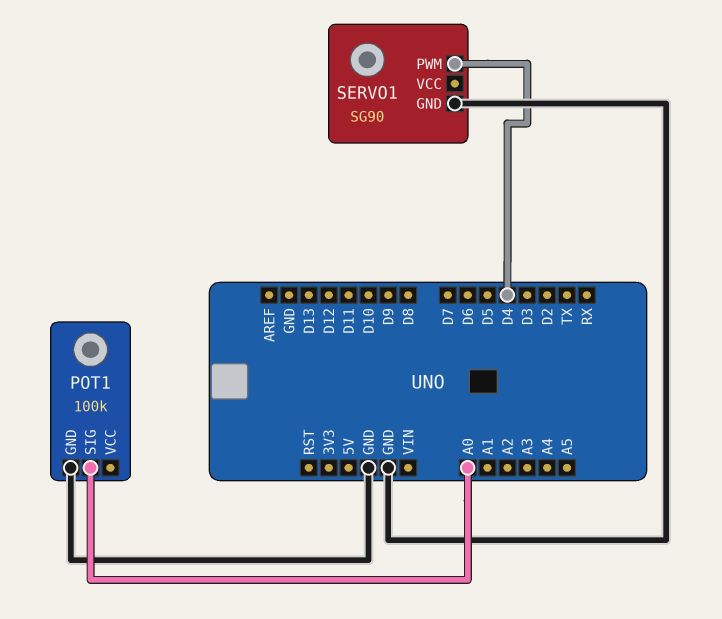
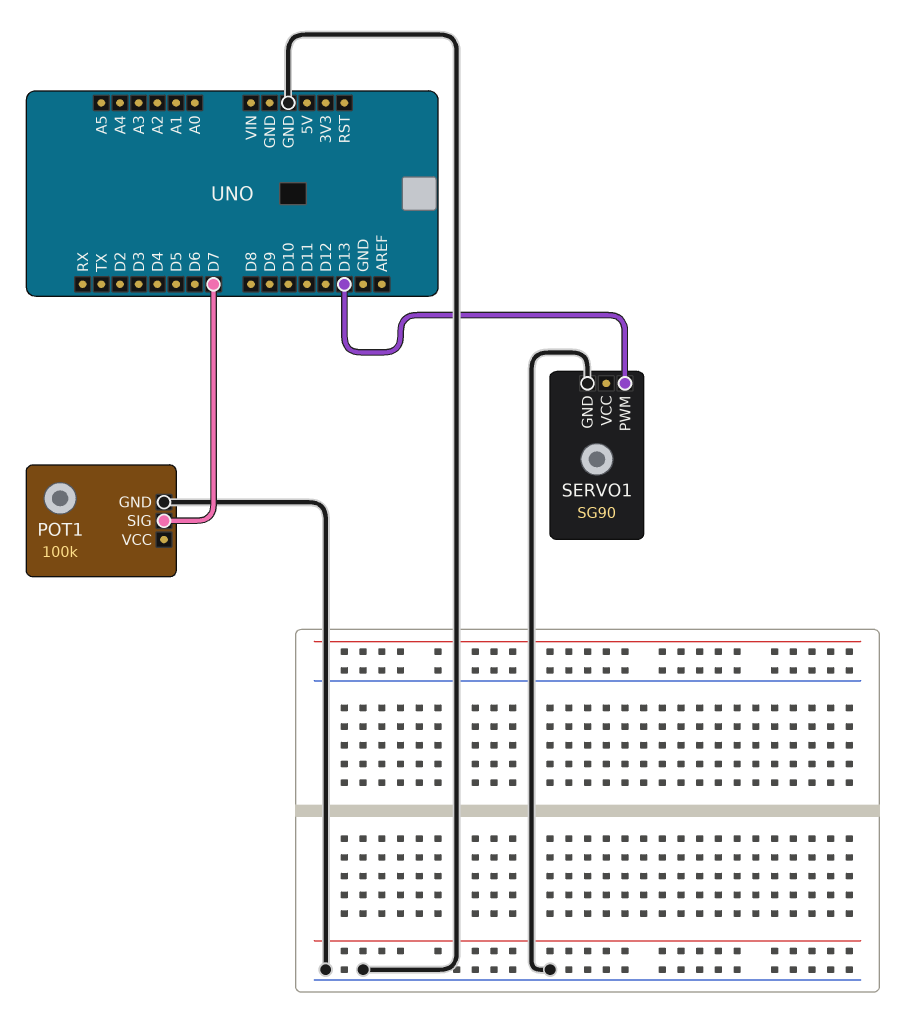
POT1 pin SIG: A0 -> D7
SERVO1 pin PWM: D4 -> D13

